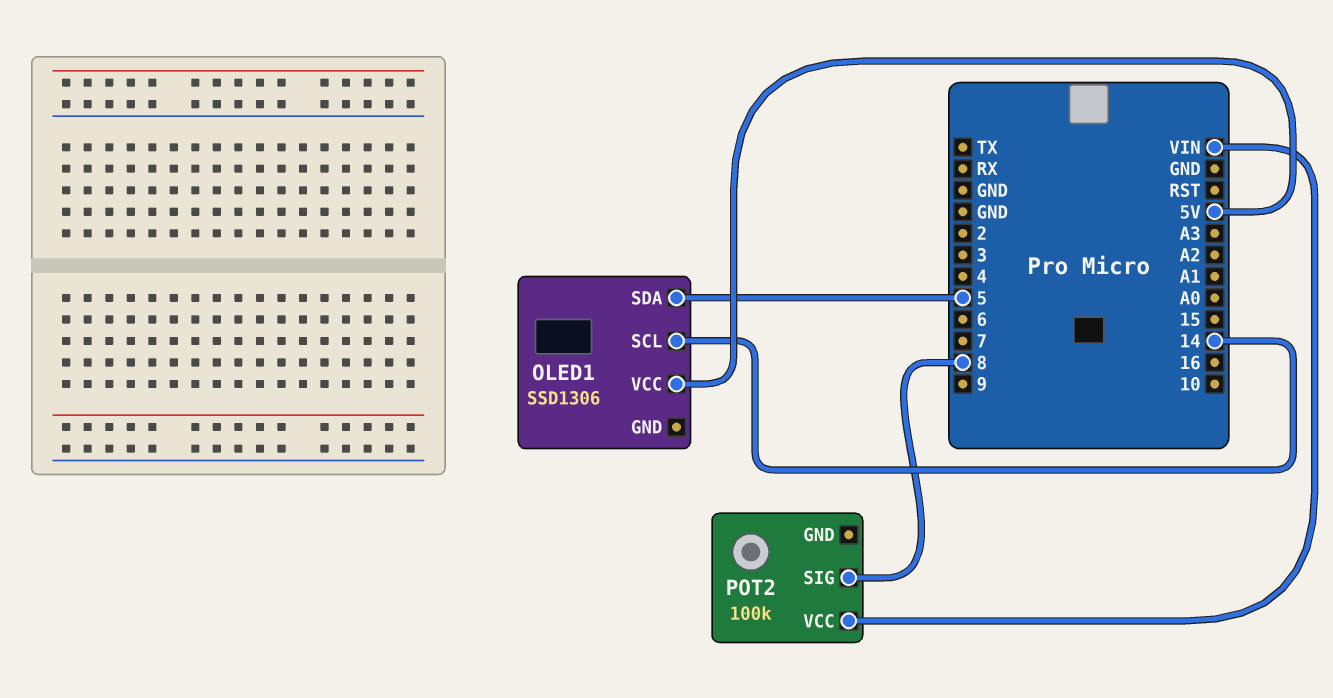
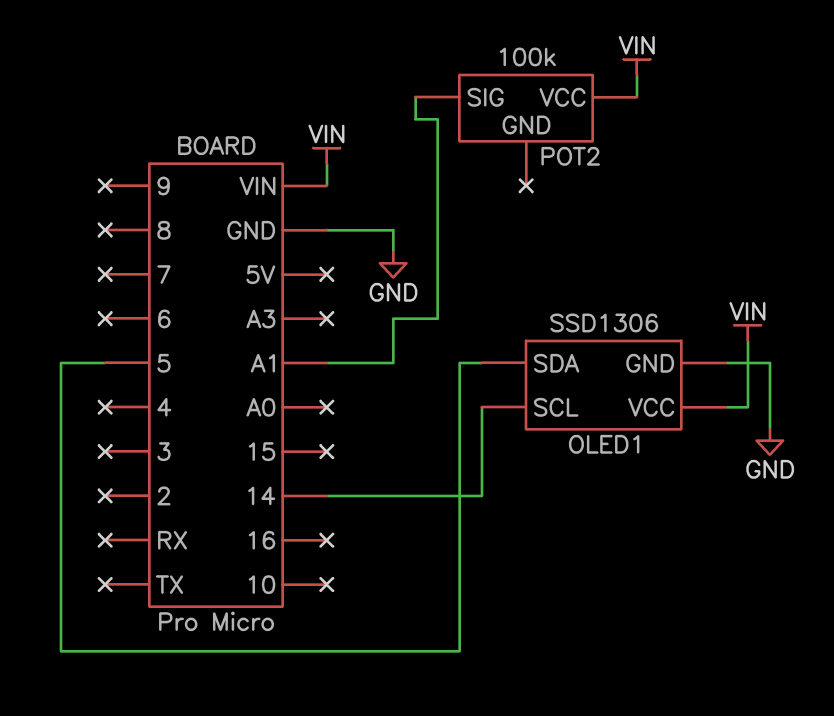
OLED1 pin GND: none -> GND
OLED1 pin VCC: 5V -> VIN
POT2 pin SIG: 8 -> A1

